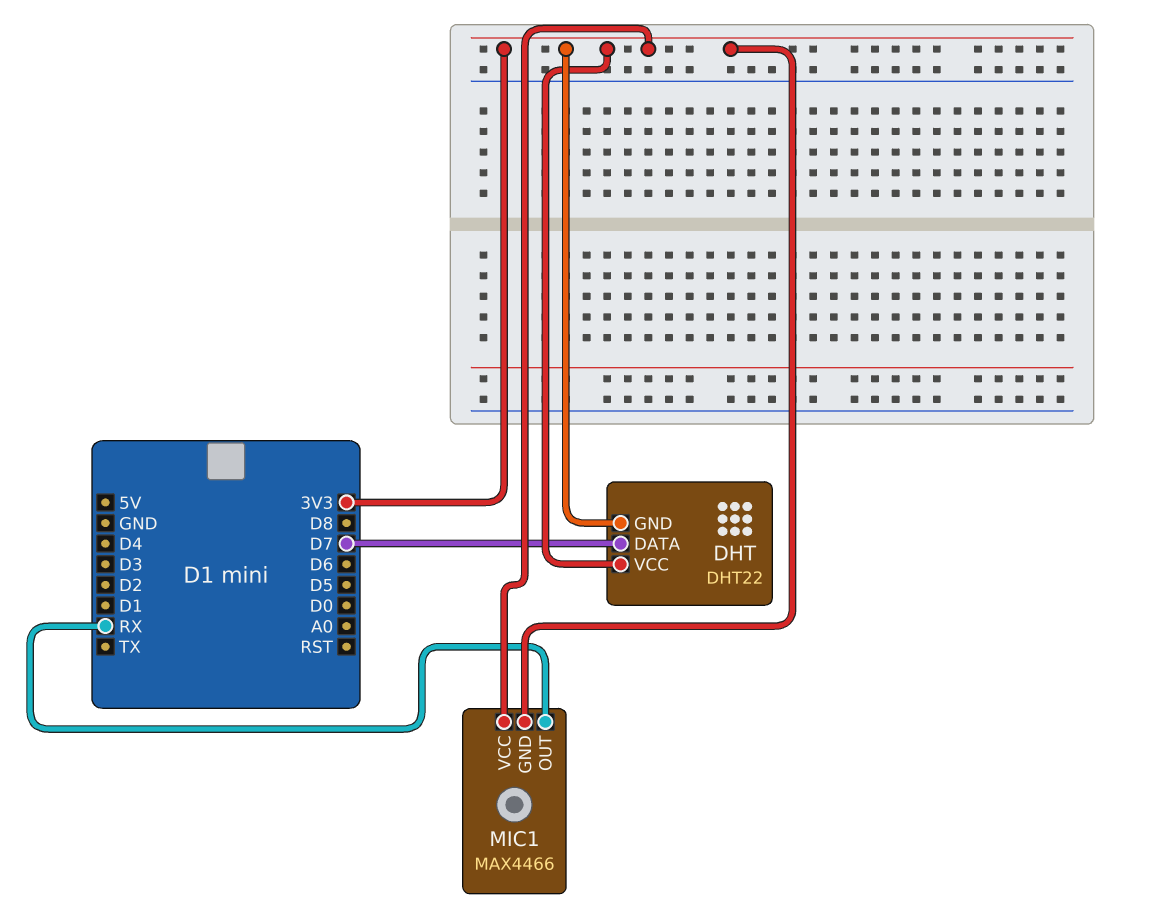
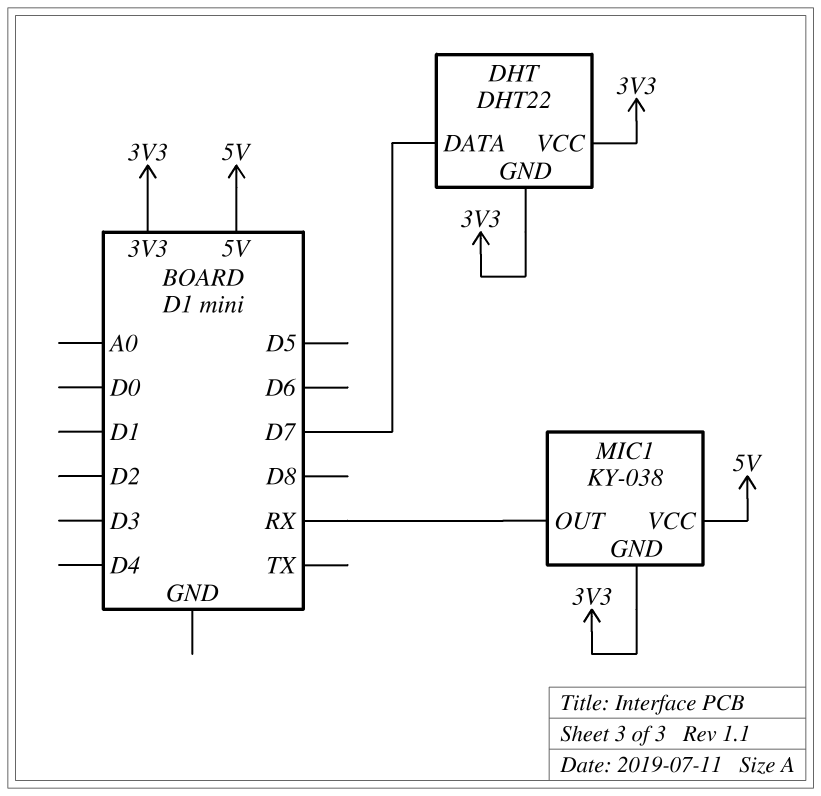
MIC1: MAX4466 -> KY-038
MIC1 pin VCC: 3V3 -> 5V

